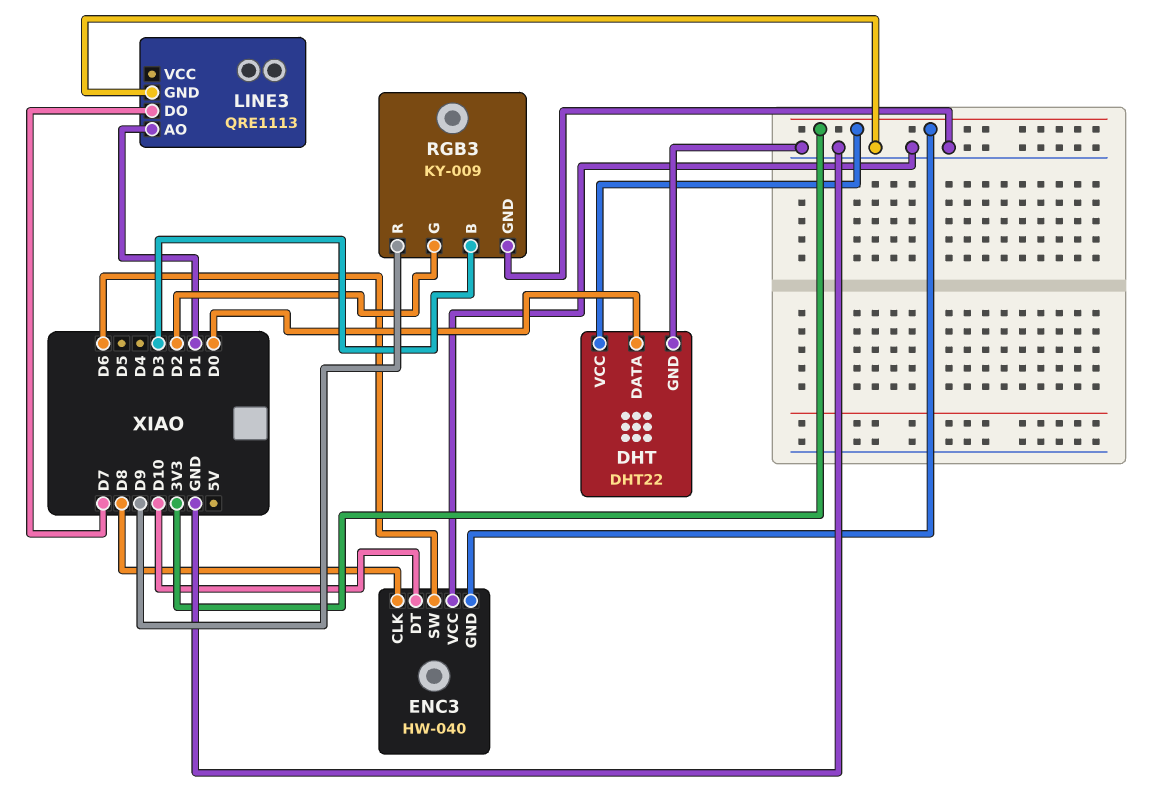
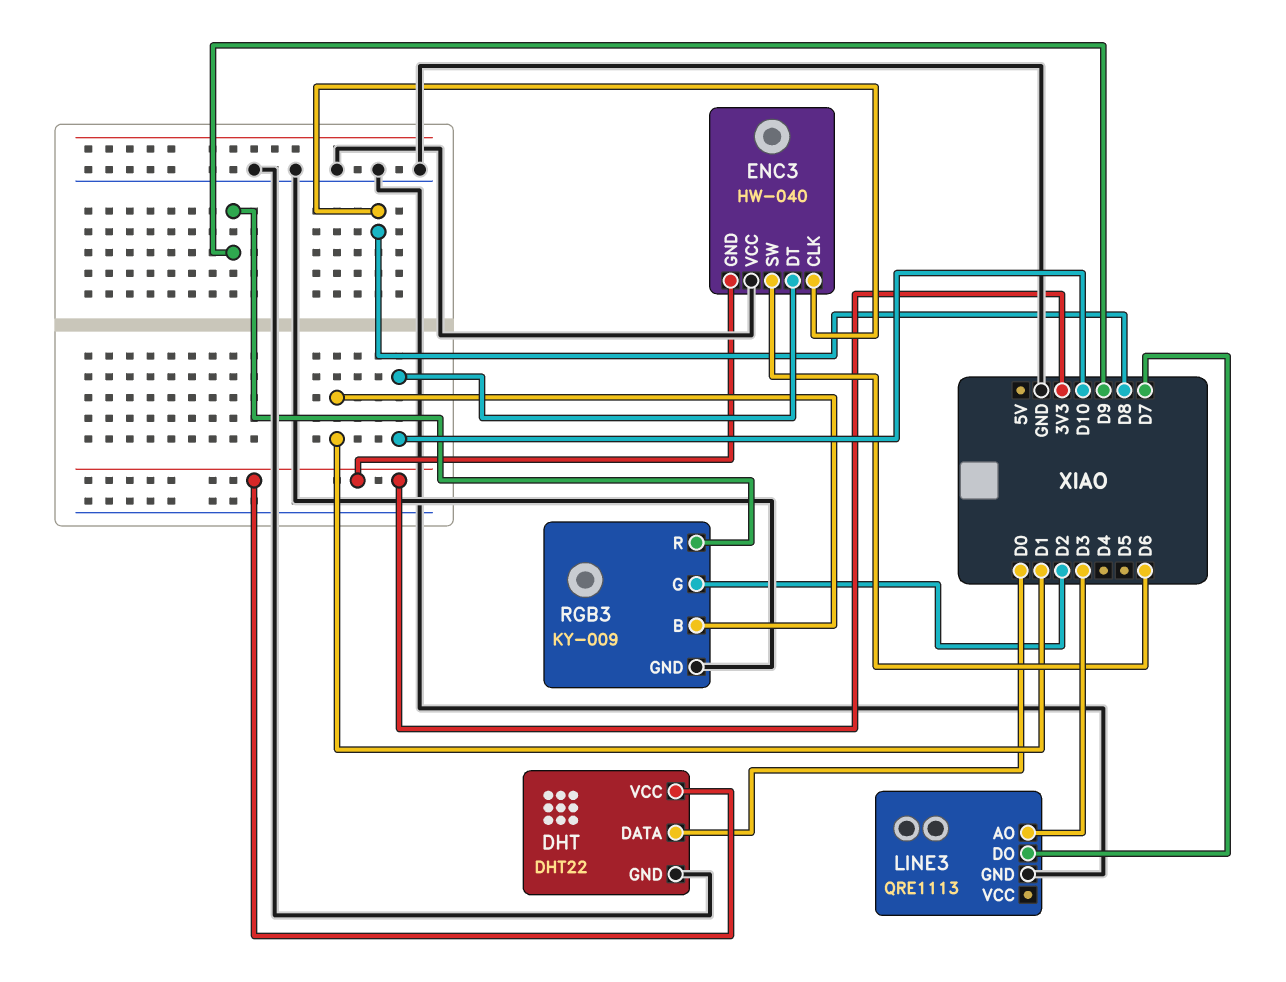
LINE3 pin AO: D1 -> D3
RGB3 pin B: D3 -> D1

